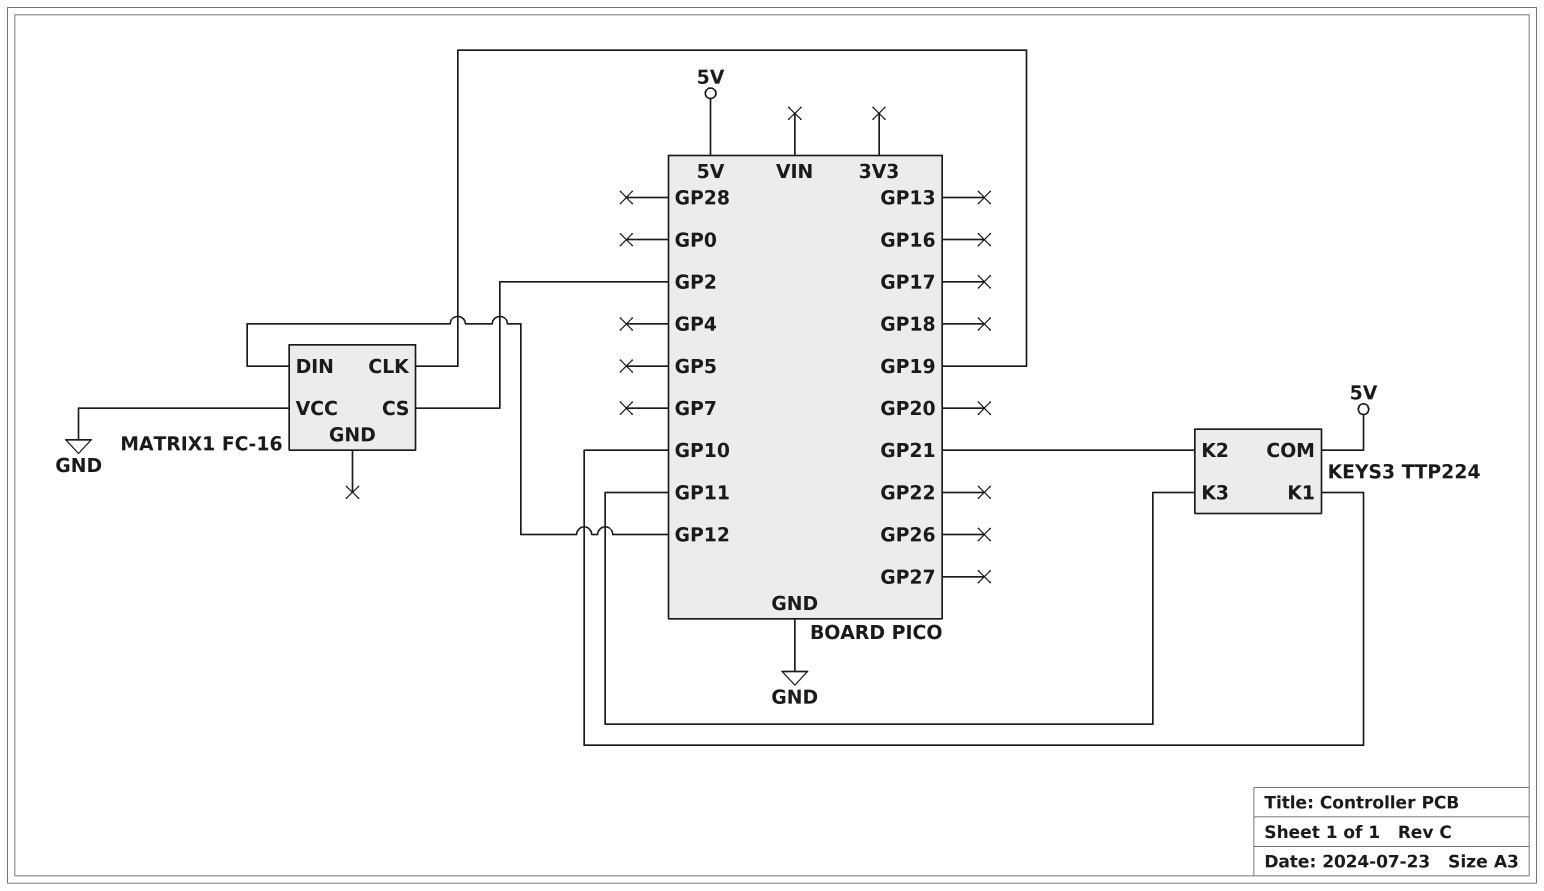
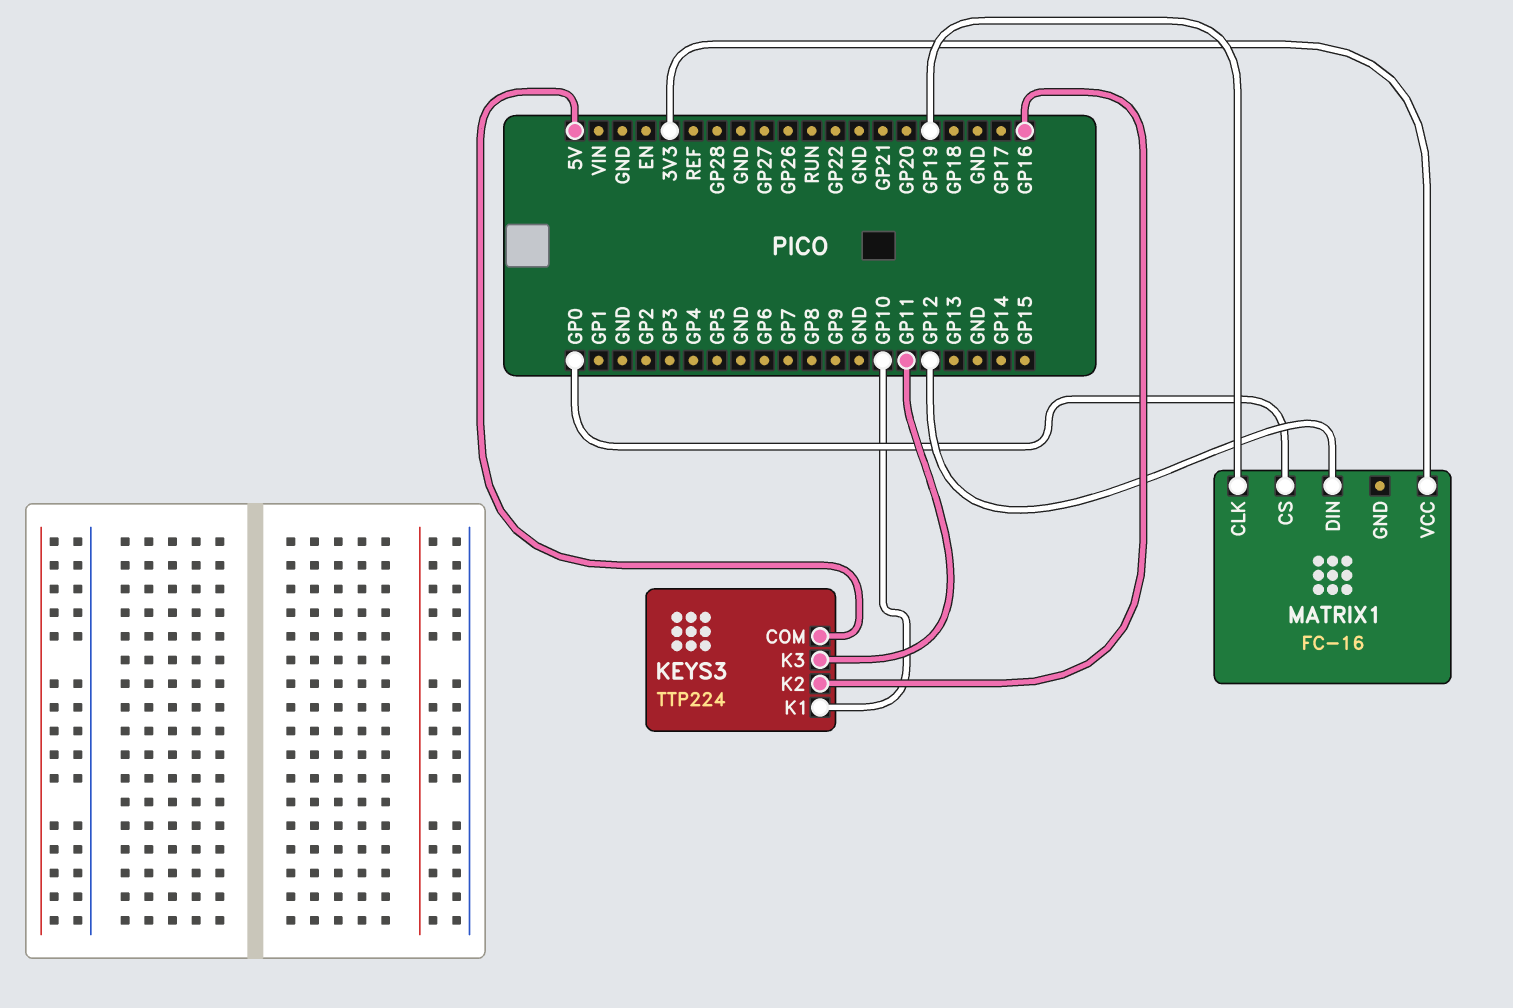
KEYS3 pin K2: GP21 -> GP16
MATRIX1 pin CS: GP2 -> GP0
MATRIX1 pin VCC: GND -> 3V3

